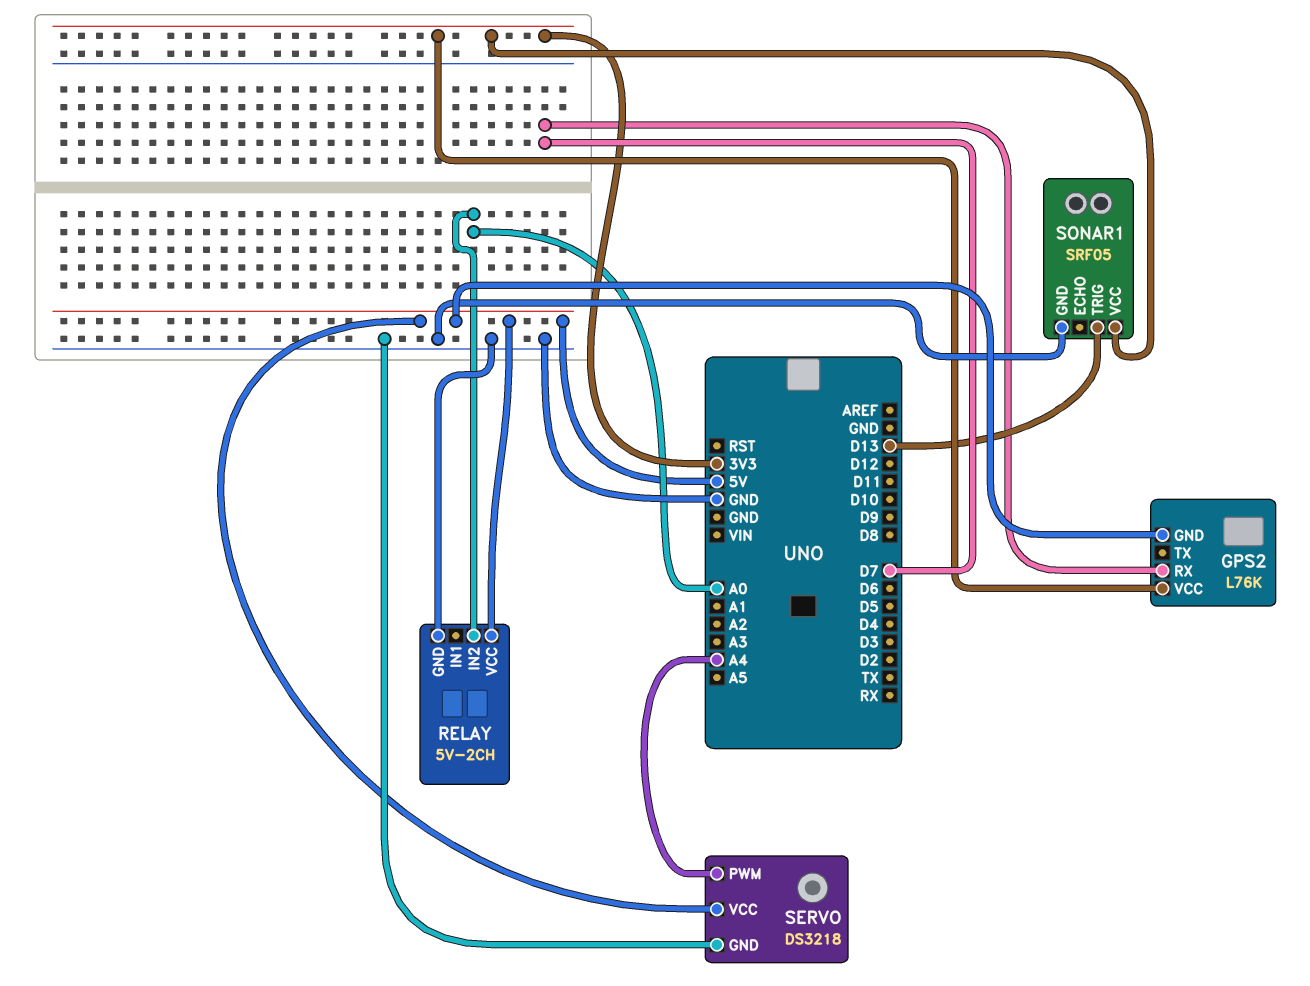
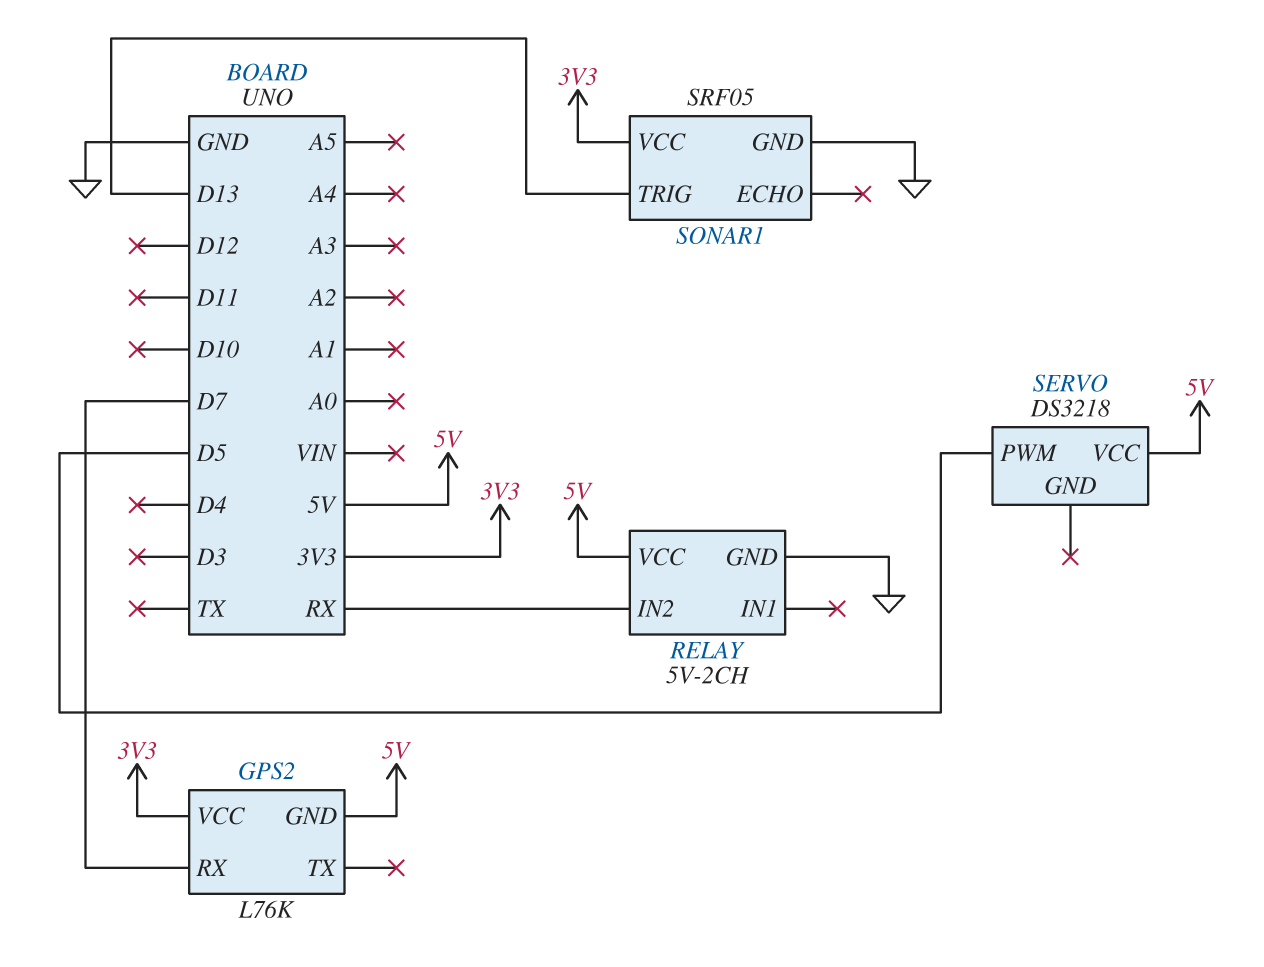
RELAY pin IN2: A0 -> RX
SERVO pin GND: GND -> none
SERVO pin PWM: A4 -> D5

